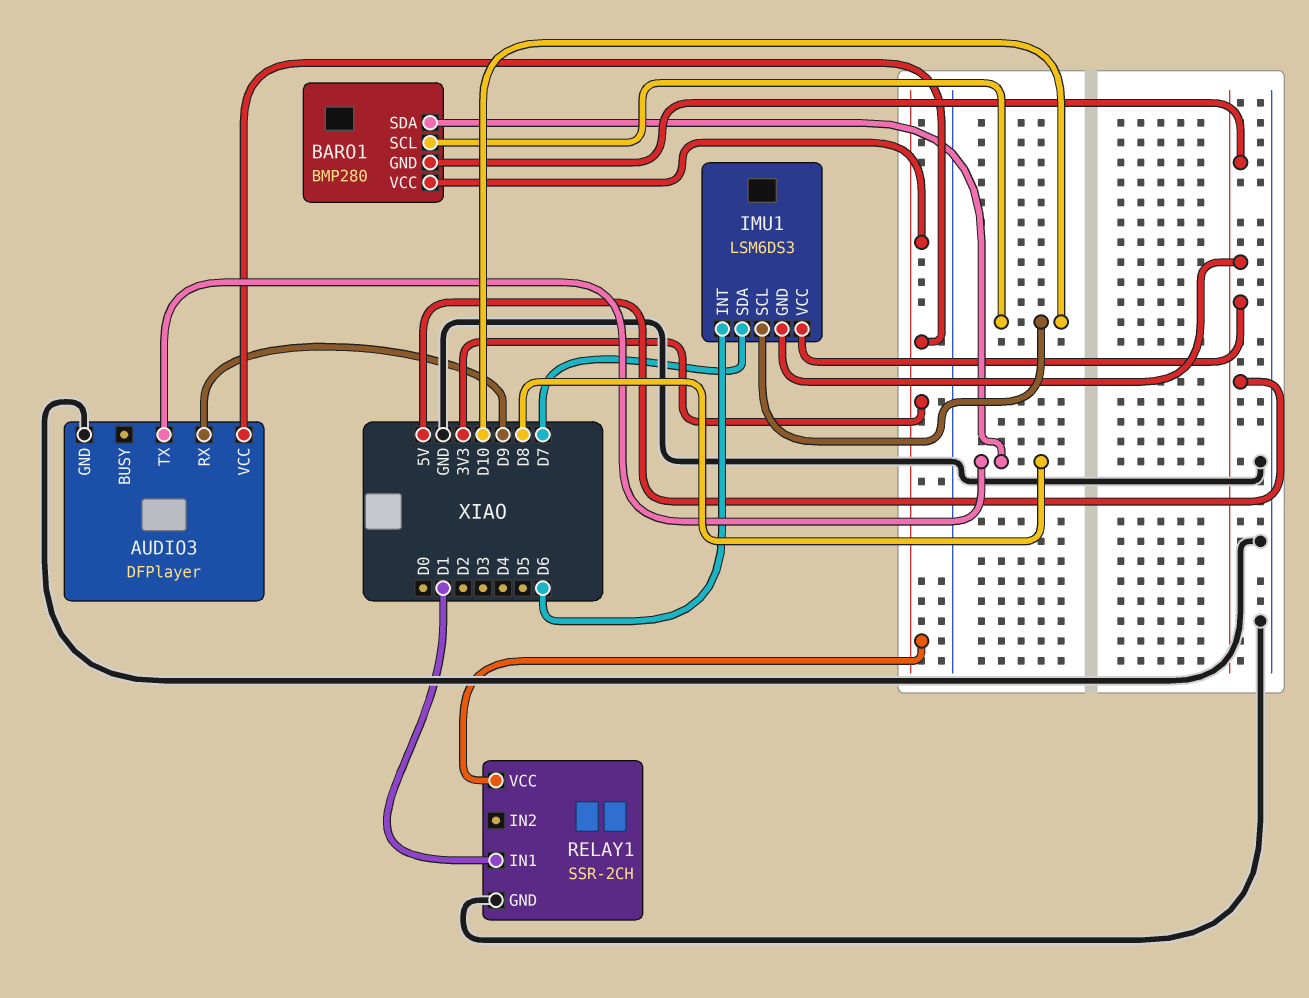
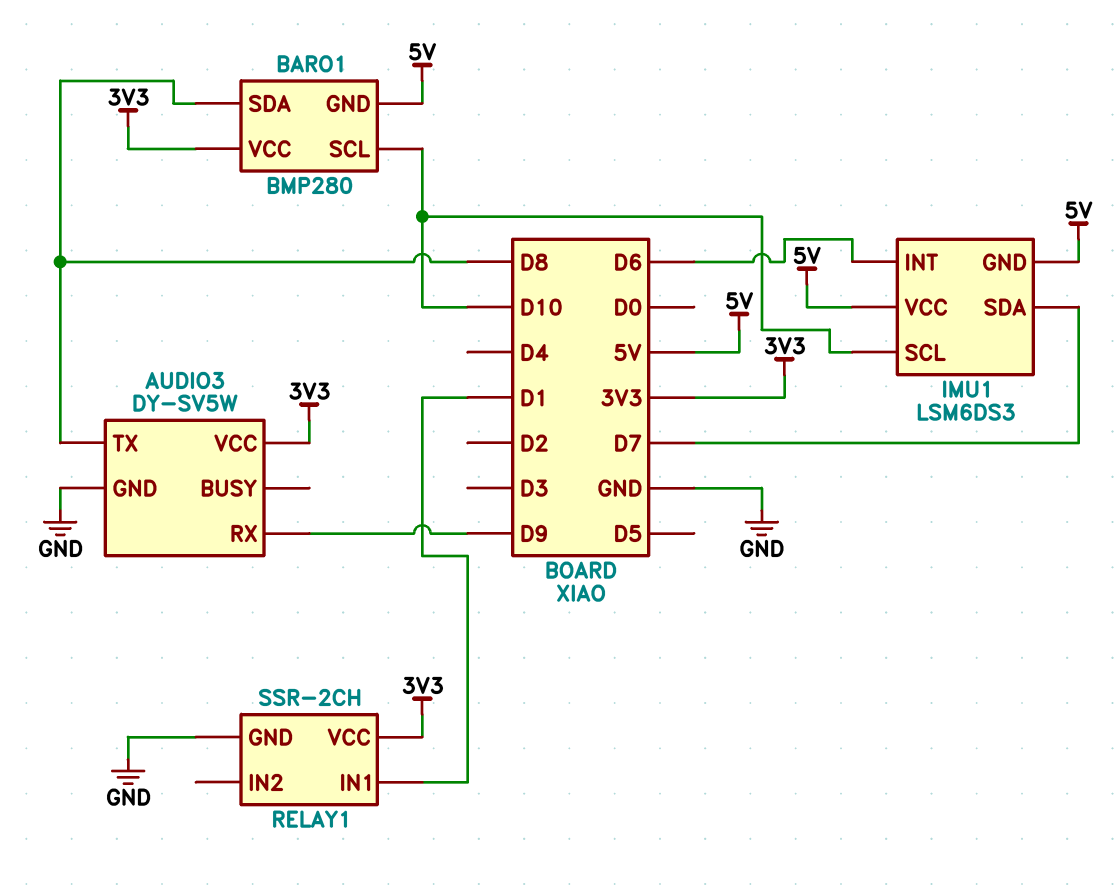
AUDIO3: DFPlayer -> DY-SV5W

